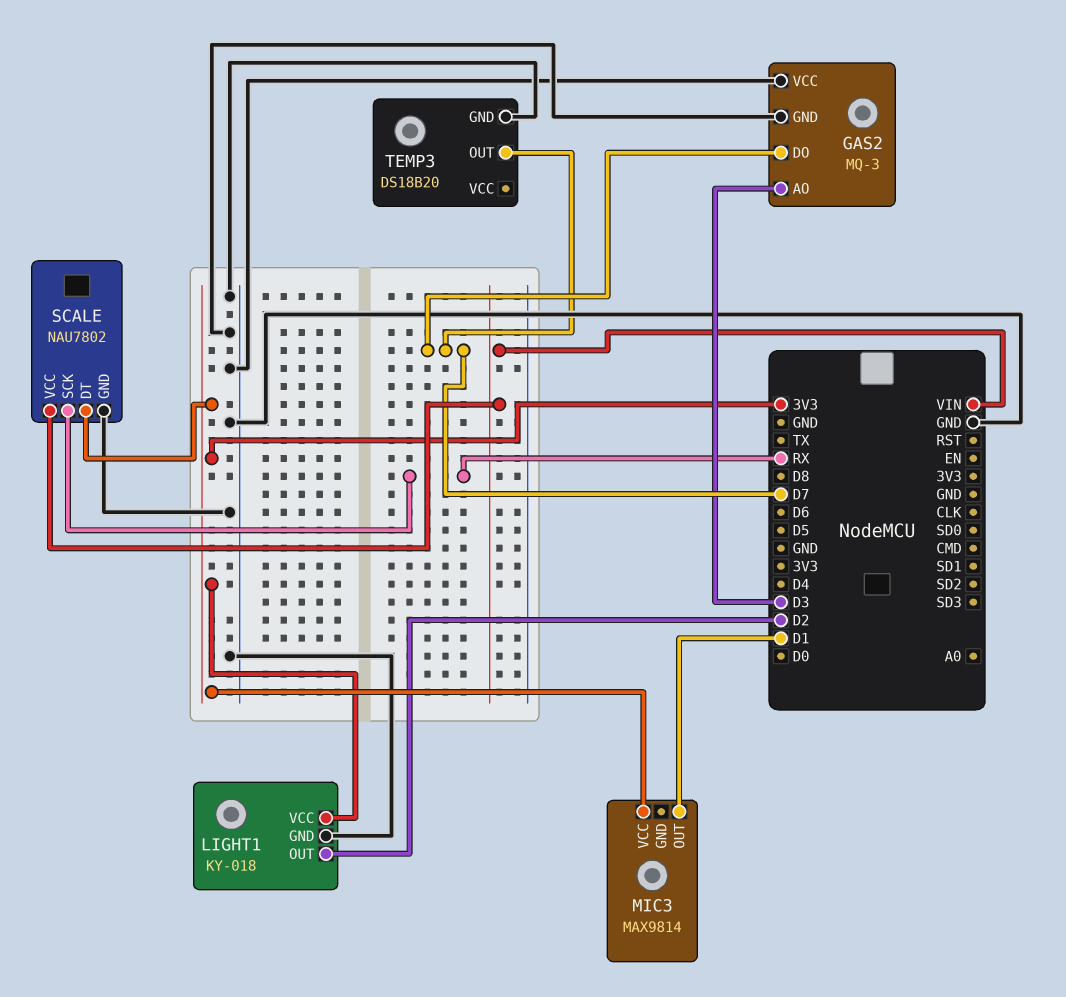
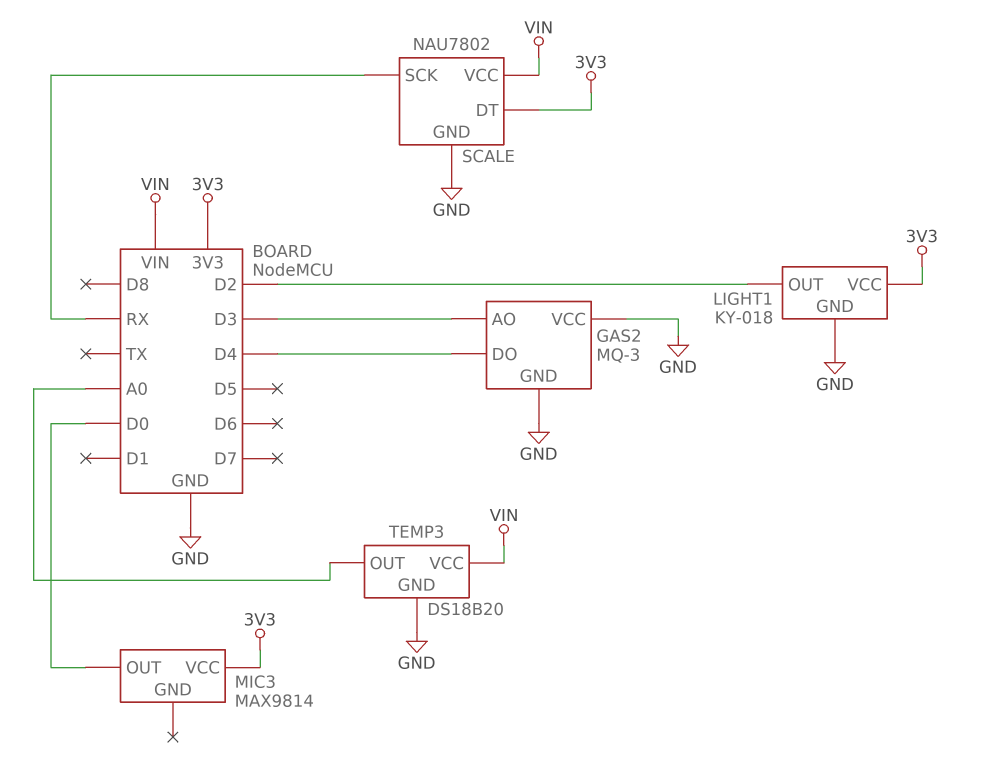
GAS2 pin DO: D7 -> D4
MIC3 pin OUT: D1 -> D0
TEMP3 pin OUT: D7 -> A0
TEMP3 pin VCC: none -> VIN

